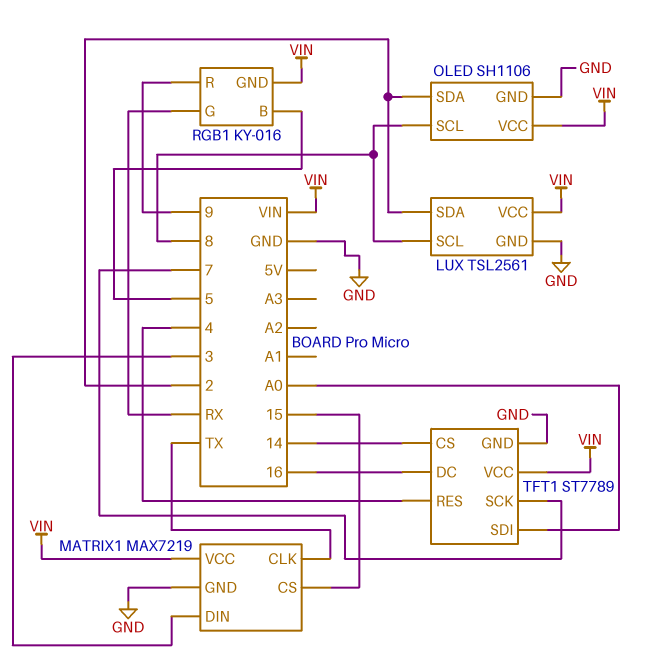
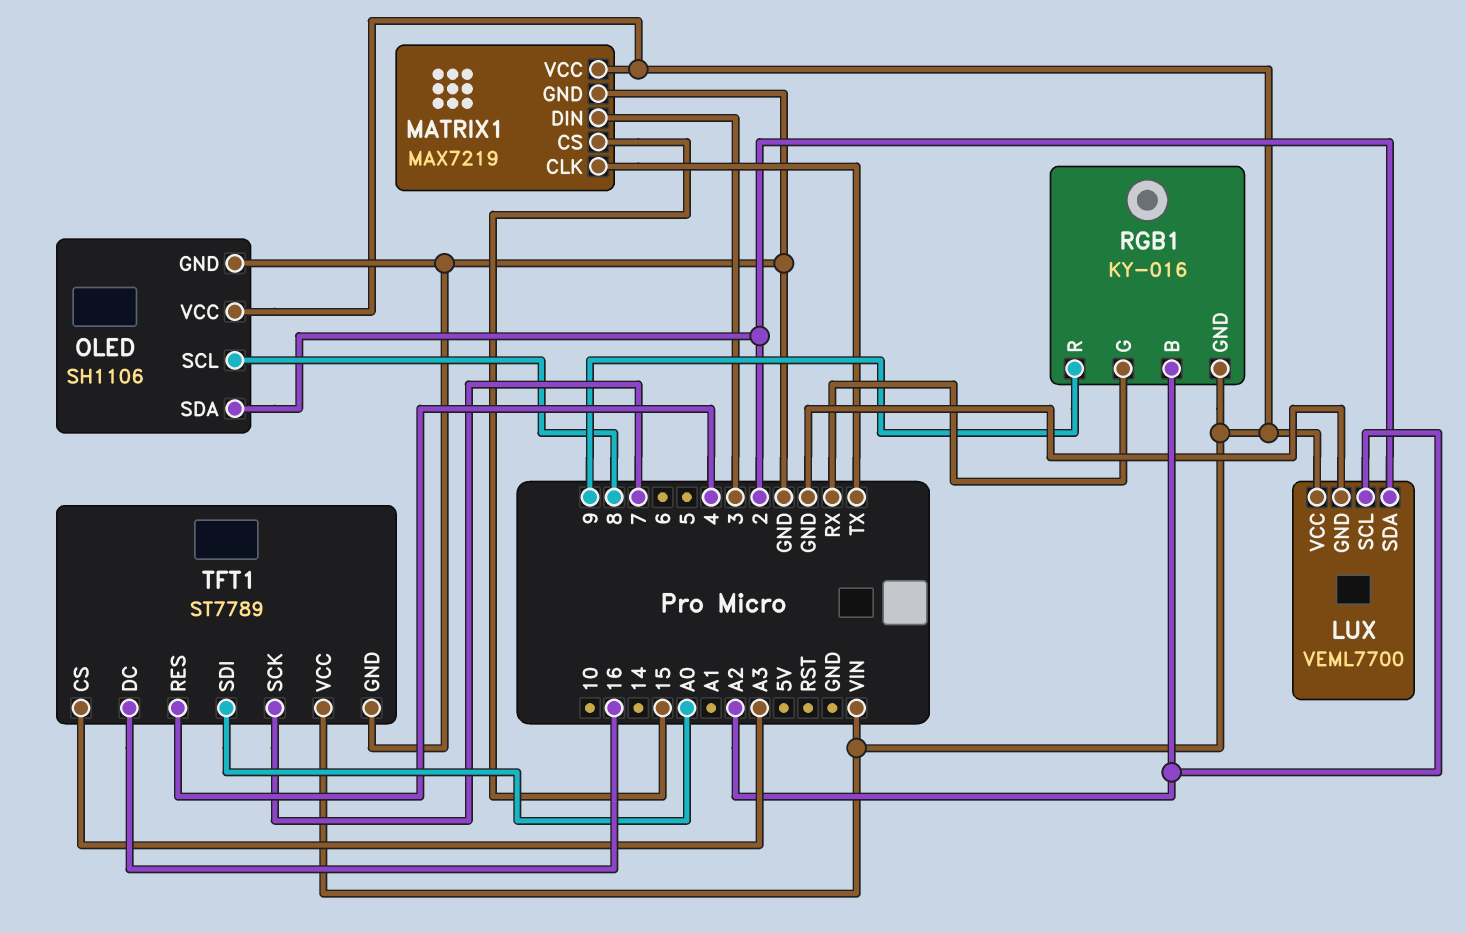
LUX: TSL2561 -> VEML7700
LUX pin SCL: 8 -> A2
RGB1 pin B: 5 -> A2
TFT1 pin CS: 14 -> A3

